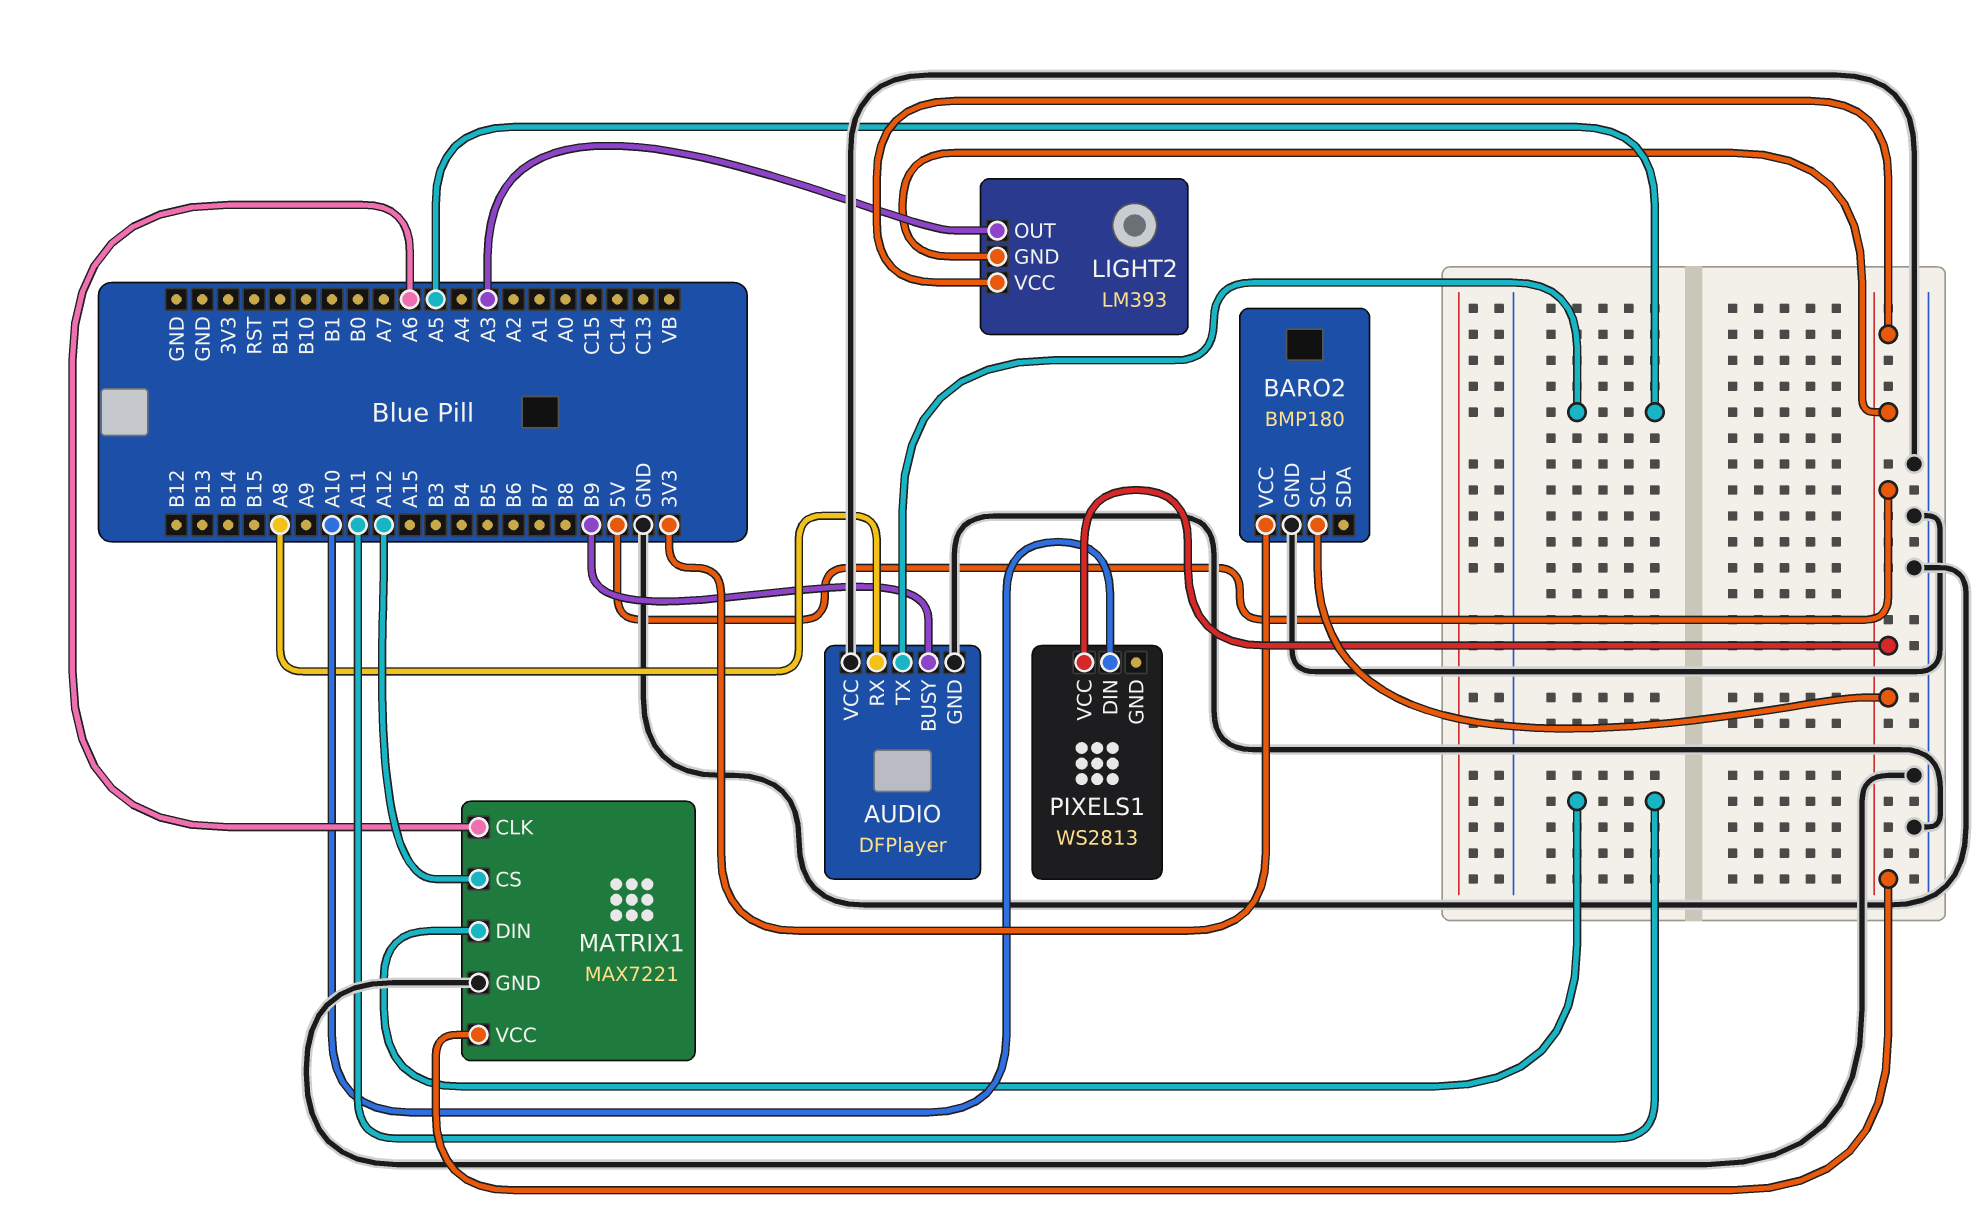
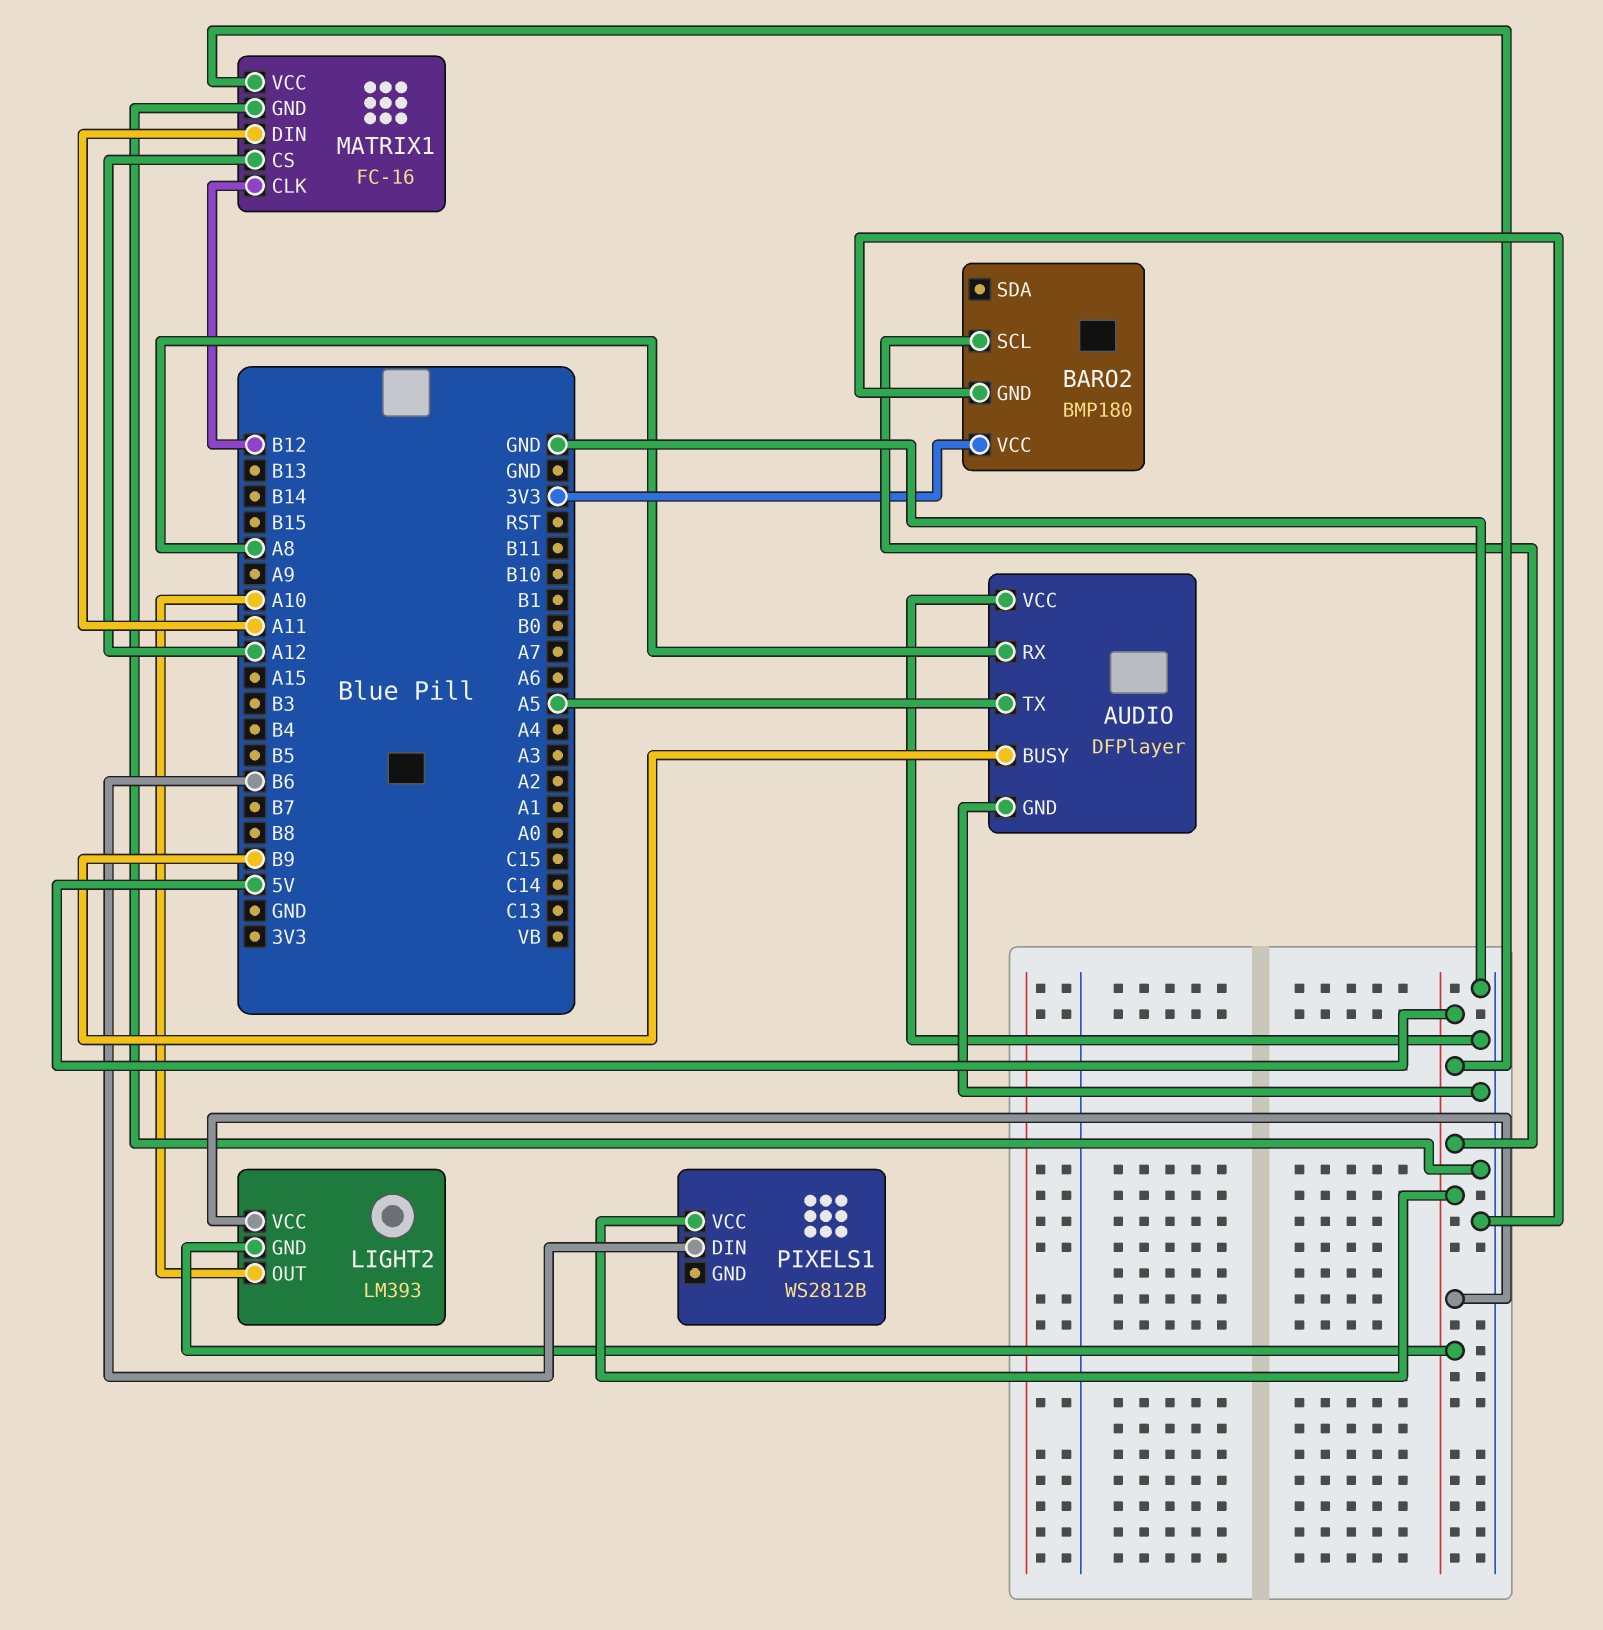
LIGHT2 pin OUT: A3 -> A10
MATRIX1: MAX7221 -> FC-16
MATRIX1 pin CLK: A6 -> B12
PIXELS1: WS2813 -> WS2812B
PIXELS1 pin DIN: A10 -> B6

